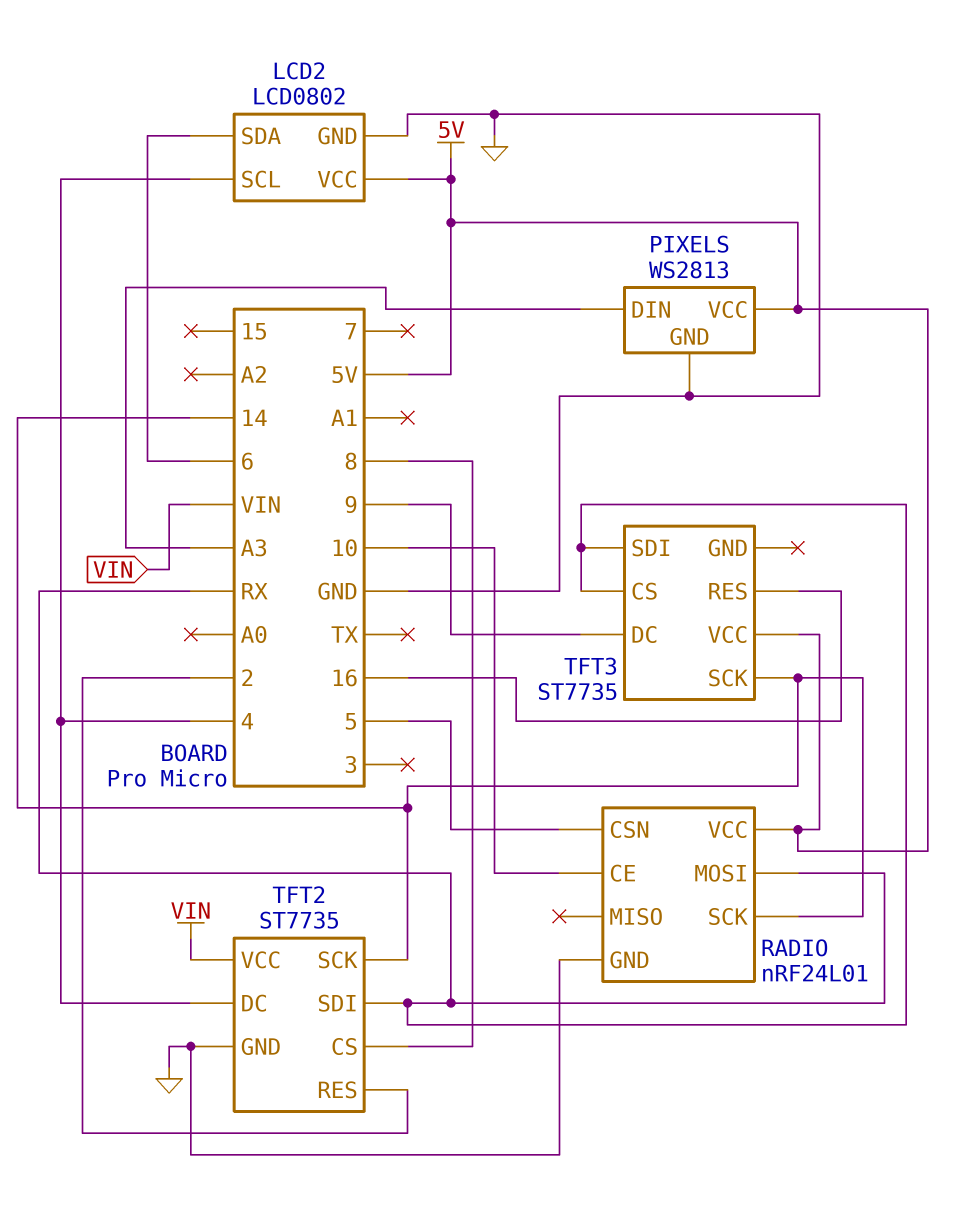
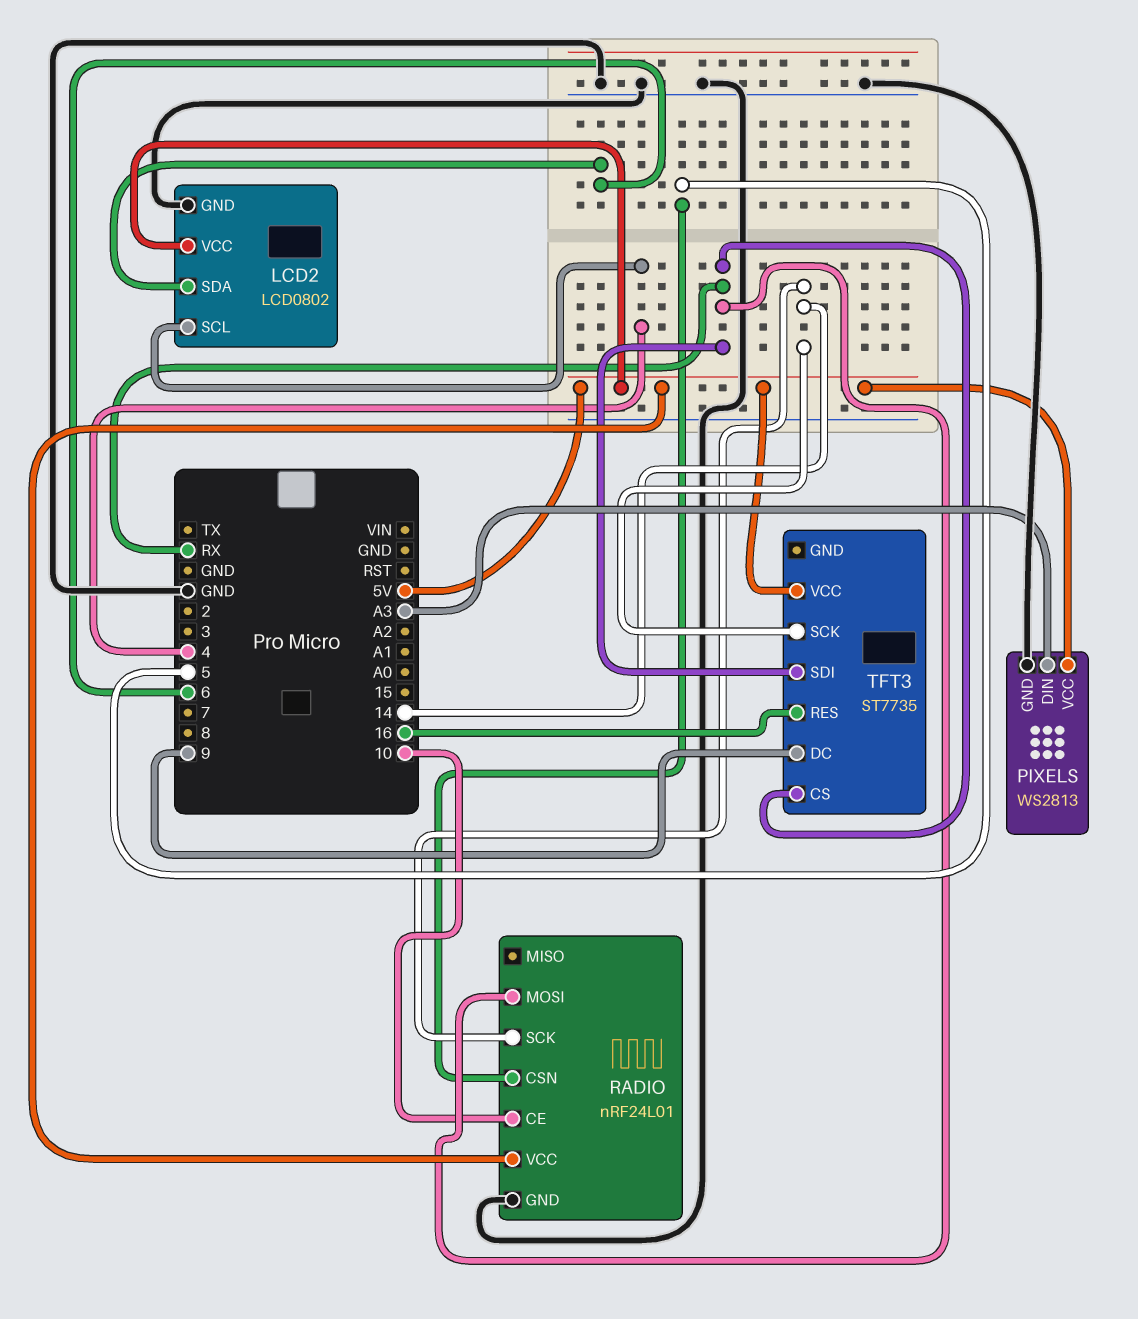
TFT2: ST7735 -> none
TFT2 pin CS: 8 -> none
TFT2 pin DC: 4 -> none
TFT2 pin GND: GND -> none
TFT2 pin RES: 2 -> none
TFT2 pin SCK: 14 -> none
TFT2 pin SDI: RX -> none
TFT2 pin VCC: VIN -> none

